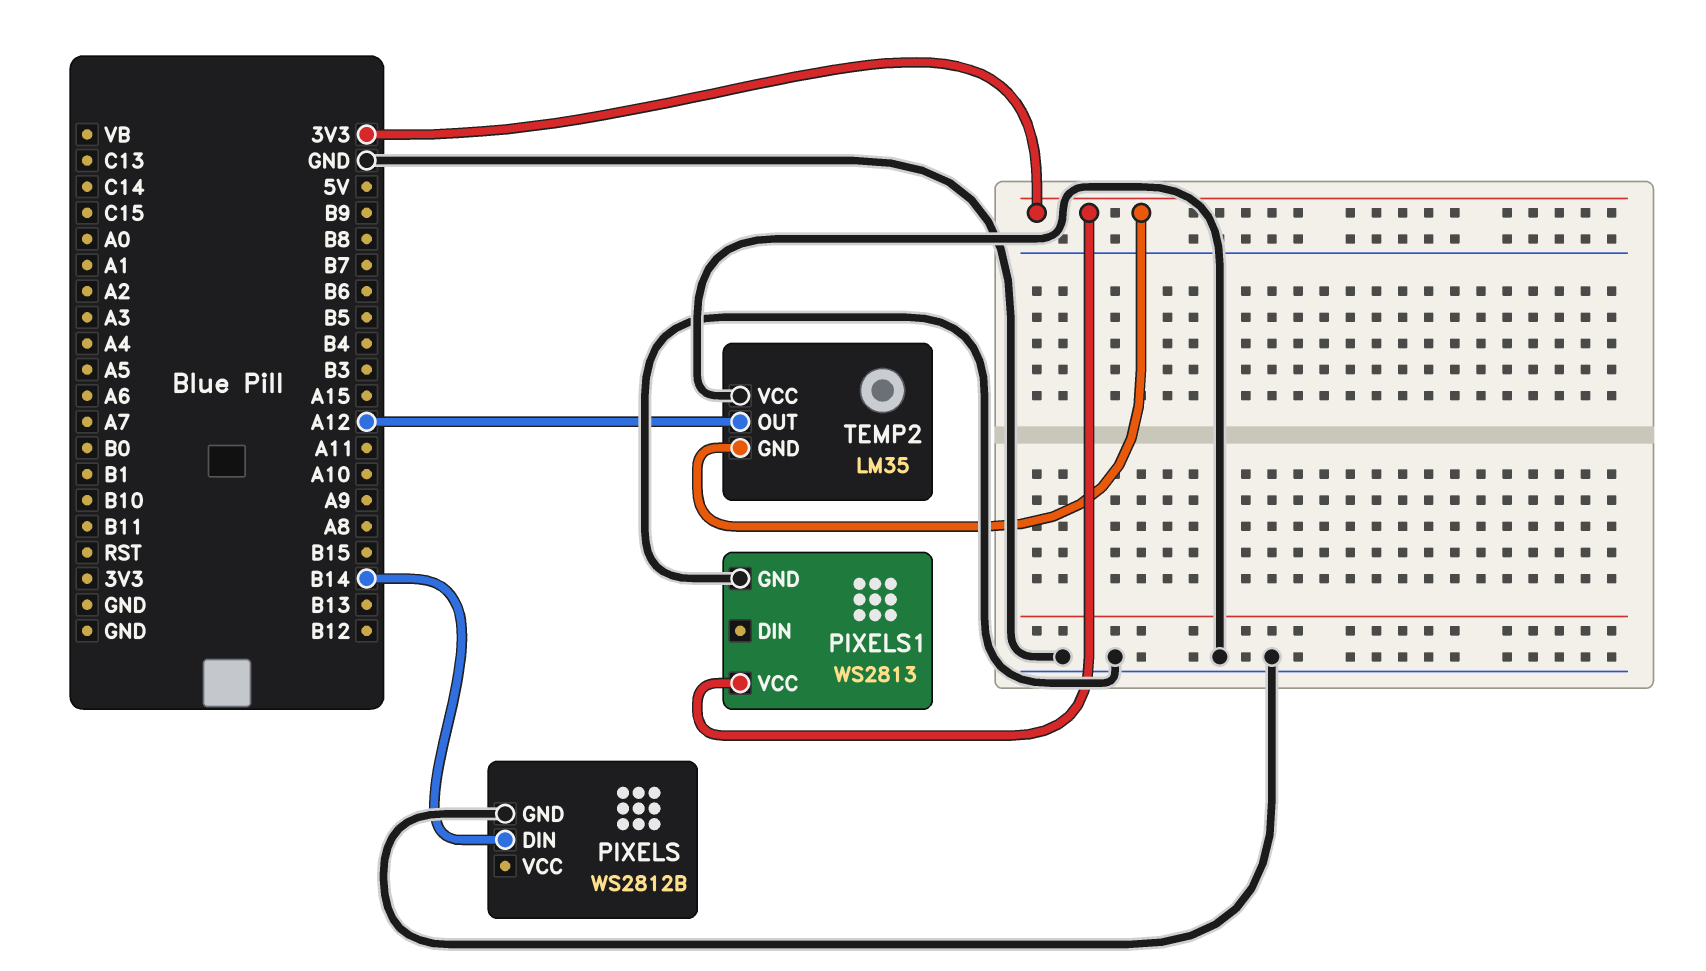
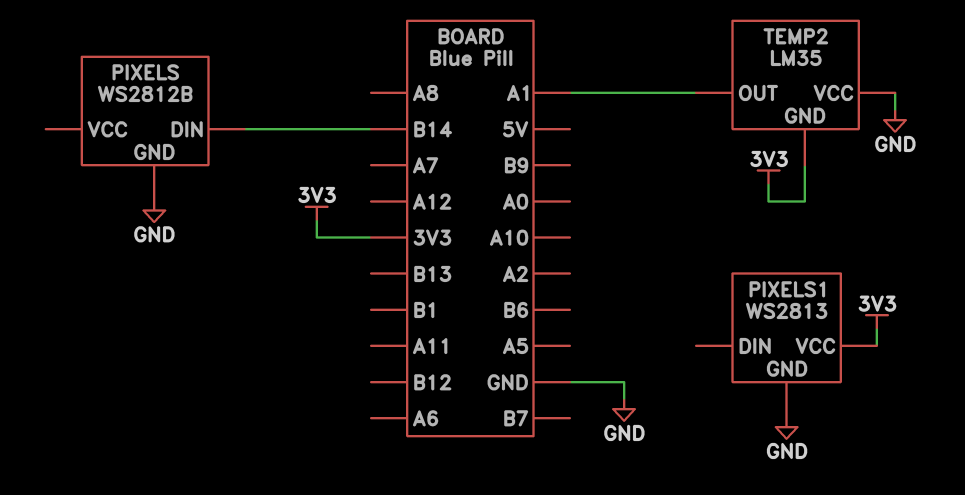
TEMP2 pin OUT: A12 -> A1

